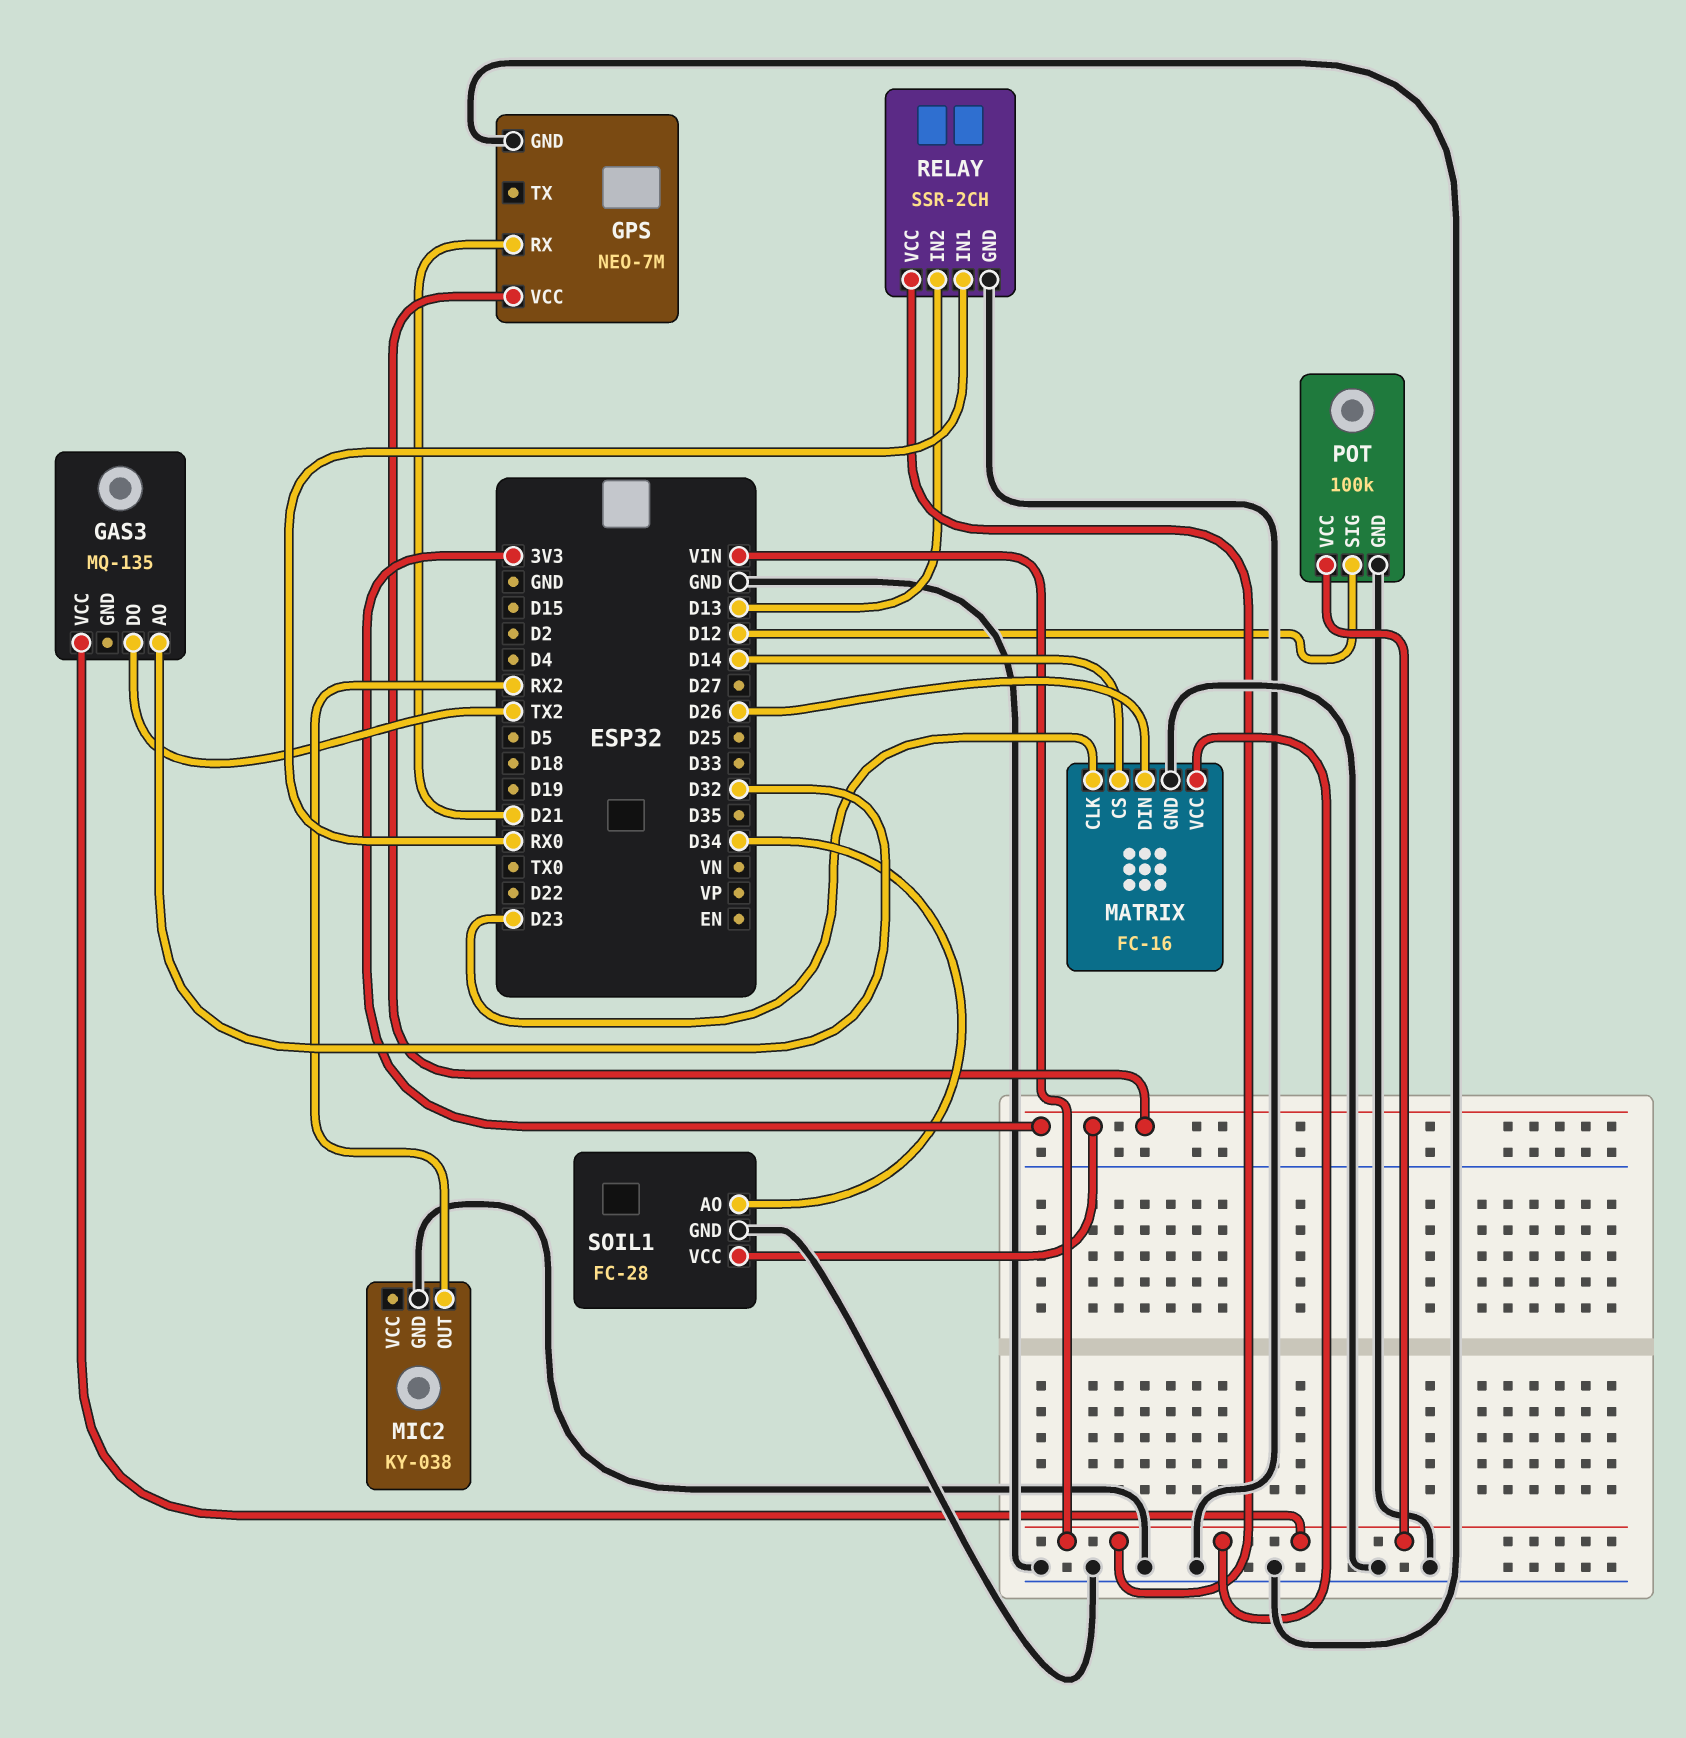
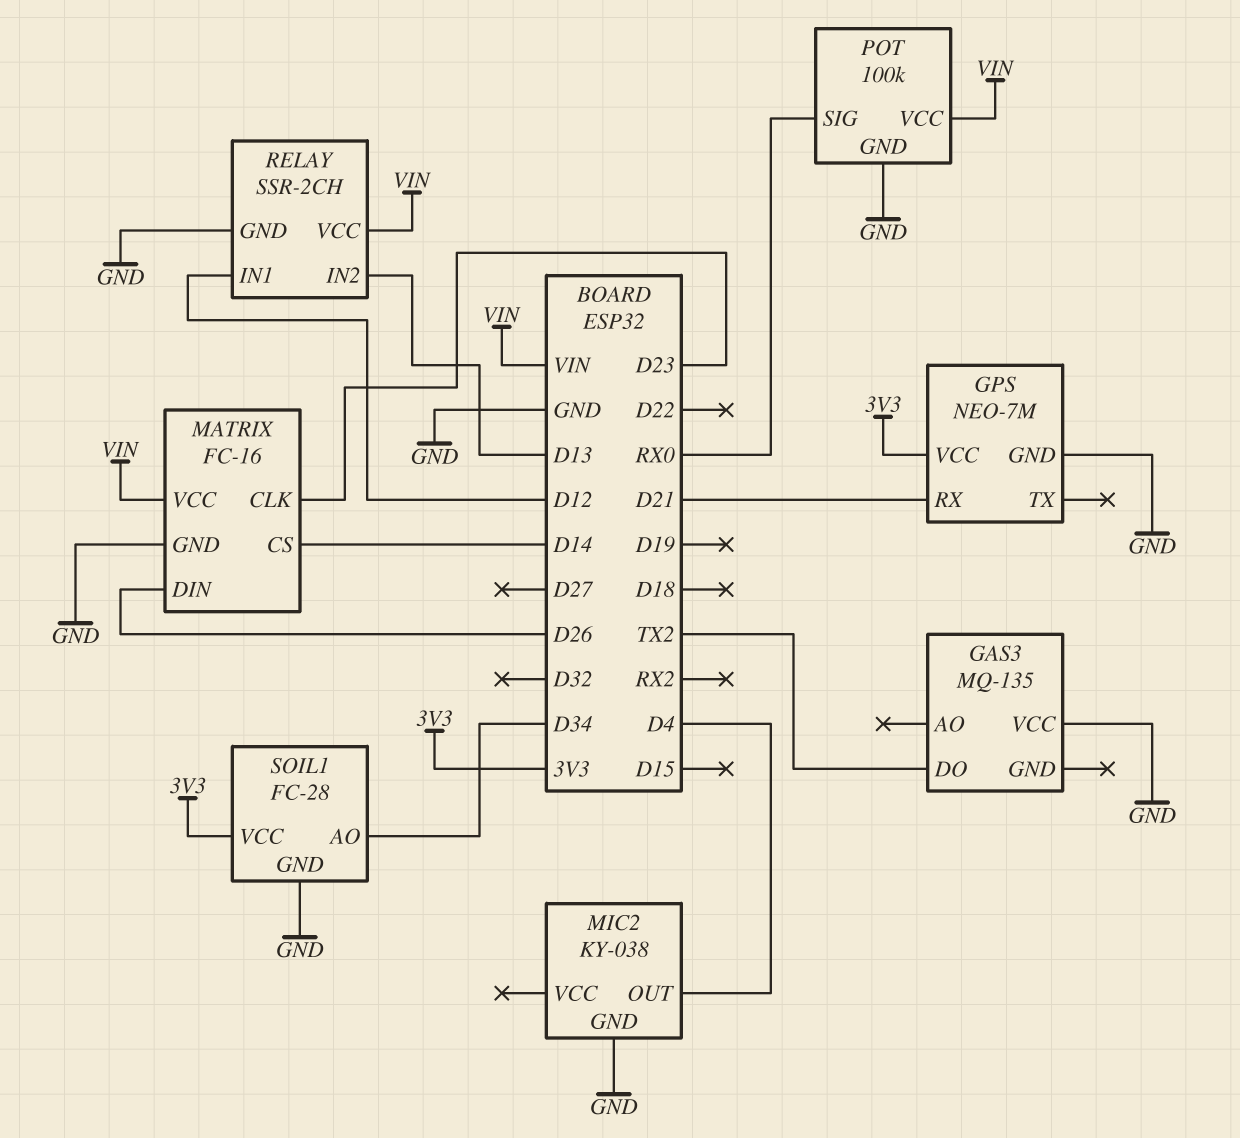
GAS3 pin AO: D32 -> none
GAS3 pin VCC: VIN -> GND
MIC2 pin OUT: RX2 -> D4
POT pin SIG: D12 -> RX0
RELAY pin IN1: RX0 -> D12

